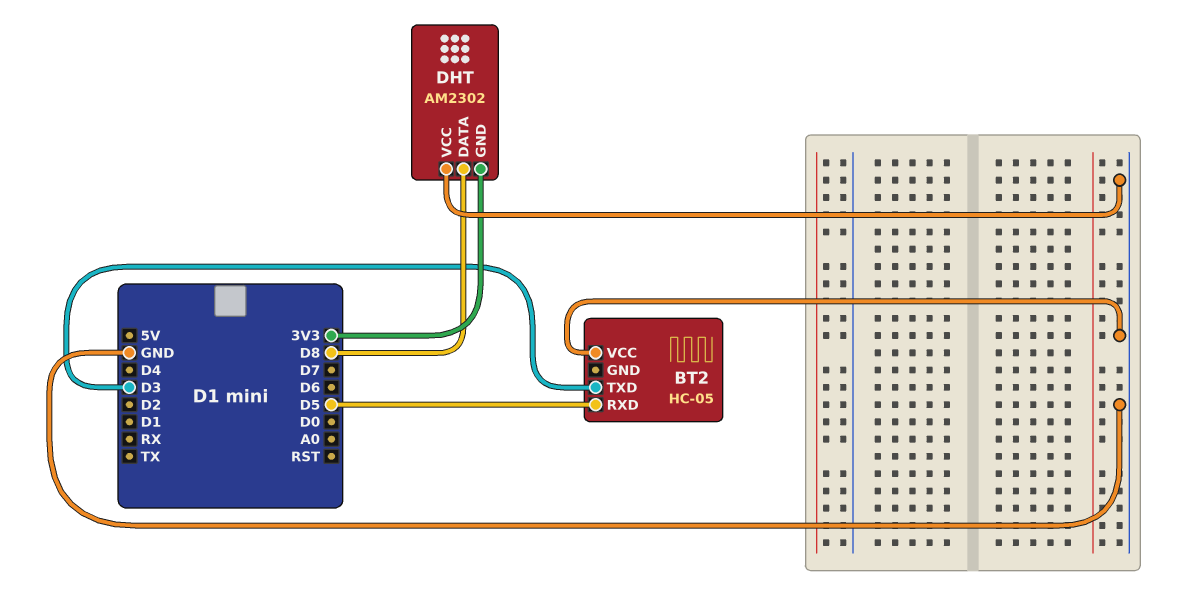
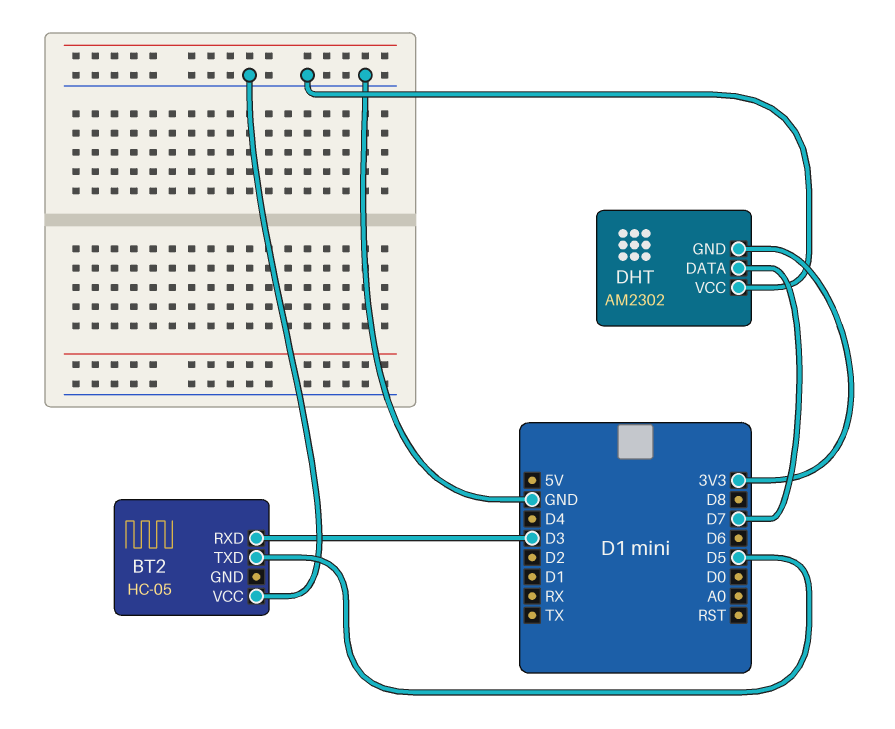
BT2 pin RXD: D5 -> D3
BT2 pin TXD: D3 -> D5
DHT pin DATA: D8 -> D7

